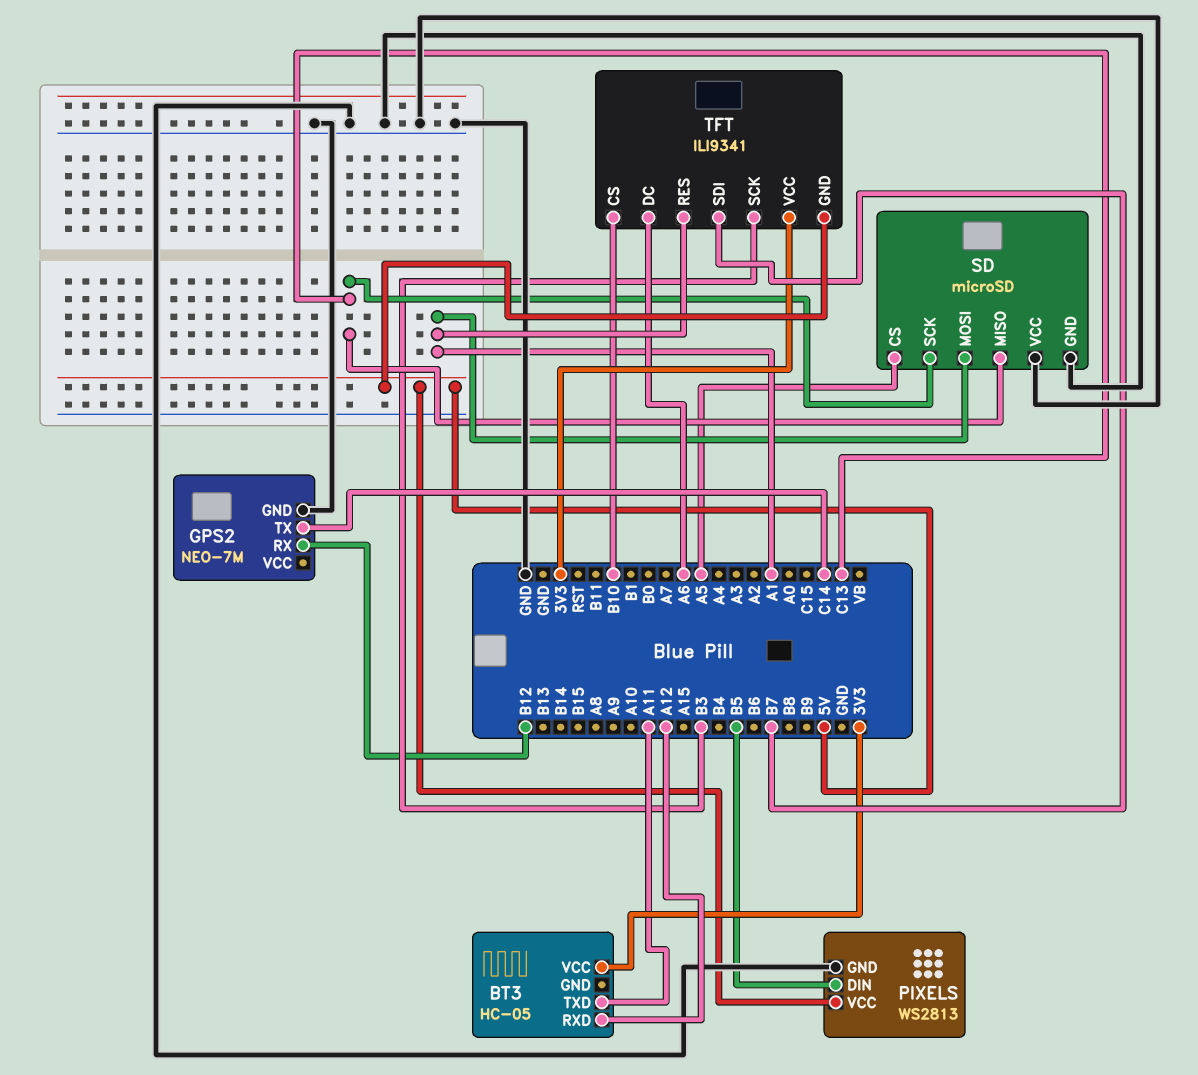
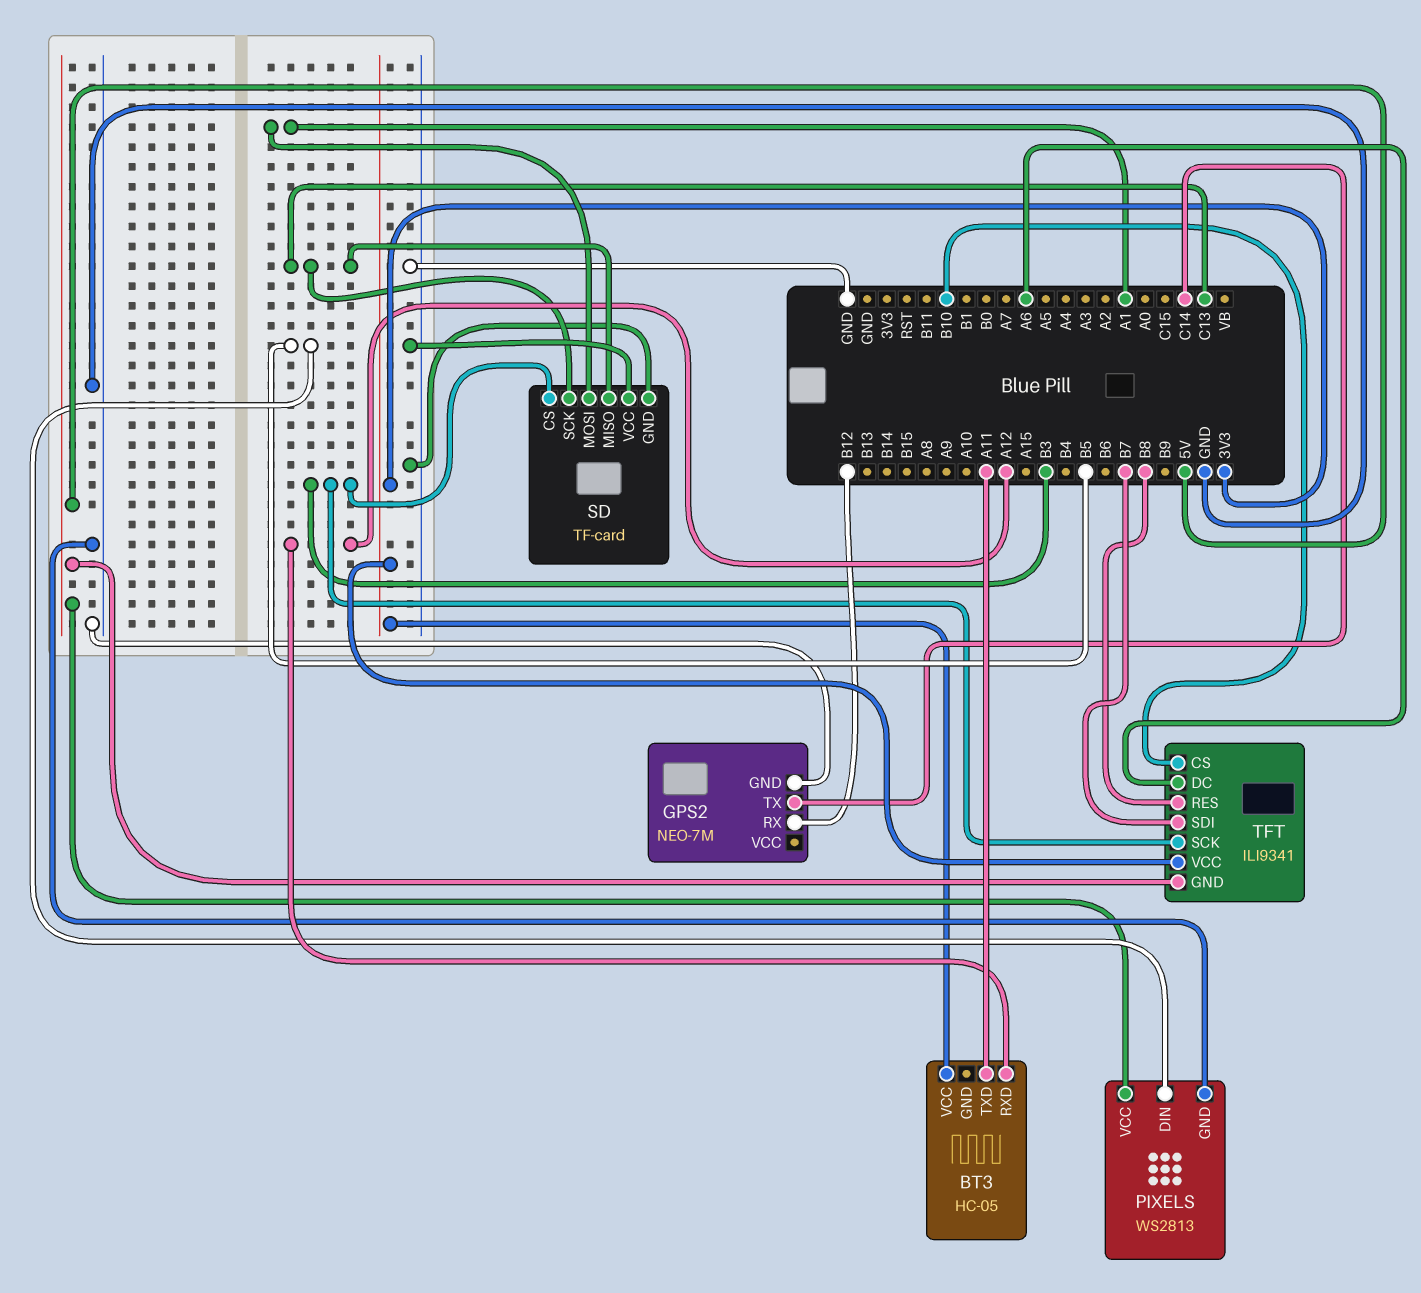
SD: microSD -> TF-card
SD pin CS: A5 -> B3
TFT pin RES: A1 -> B8

